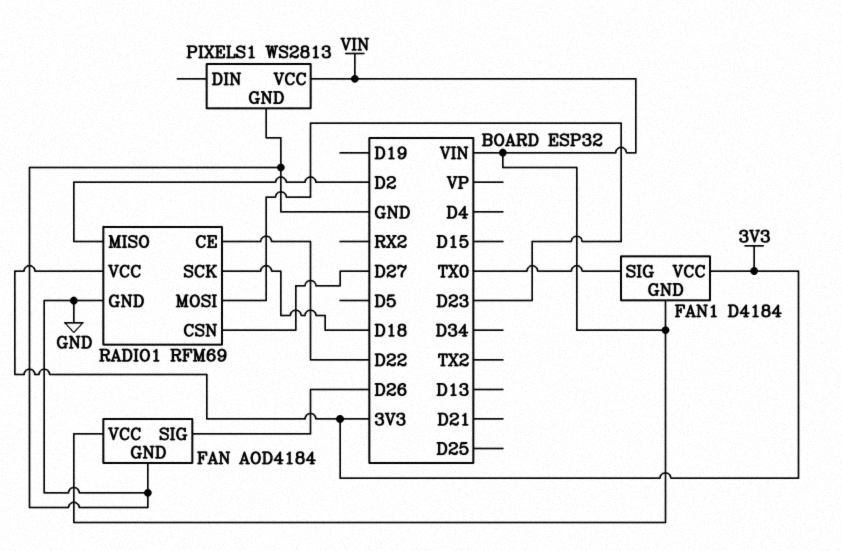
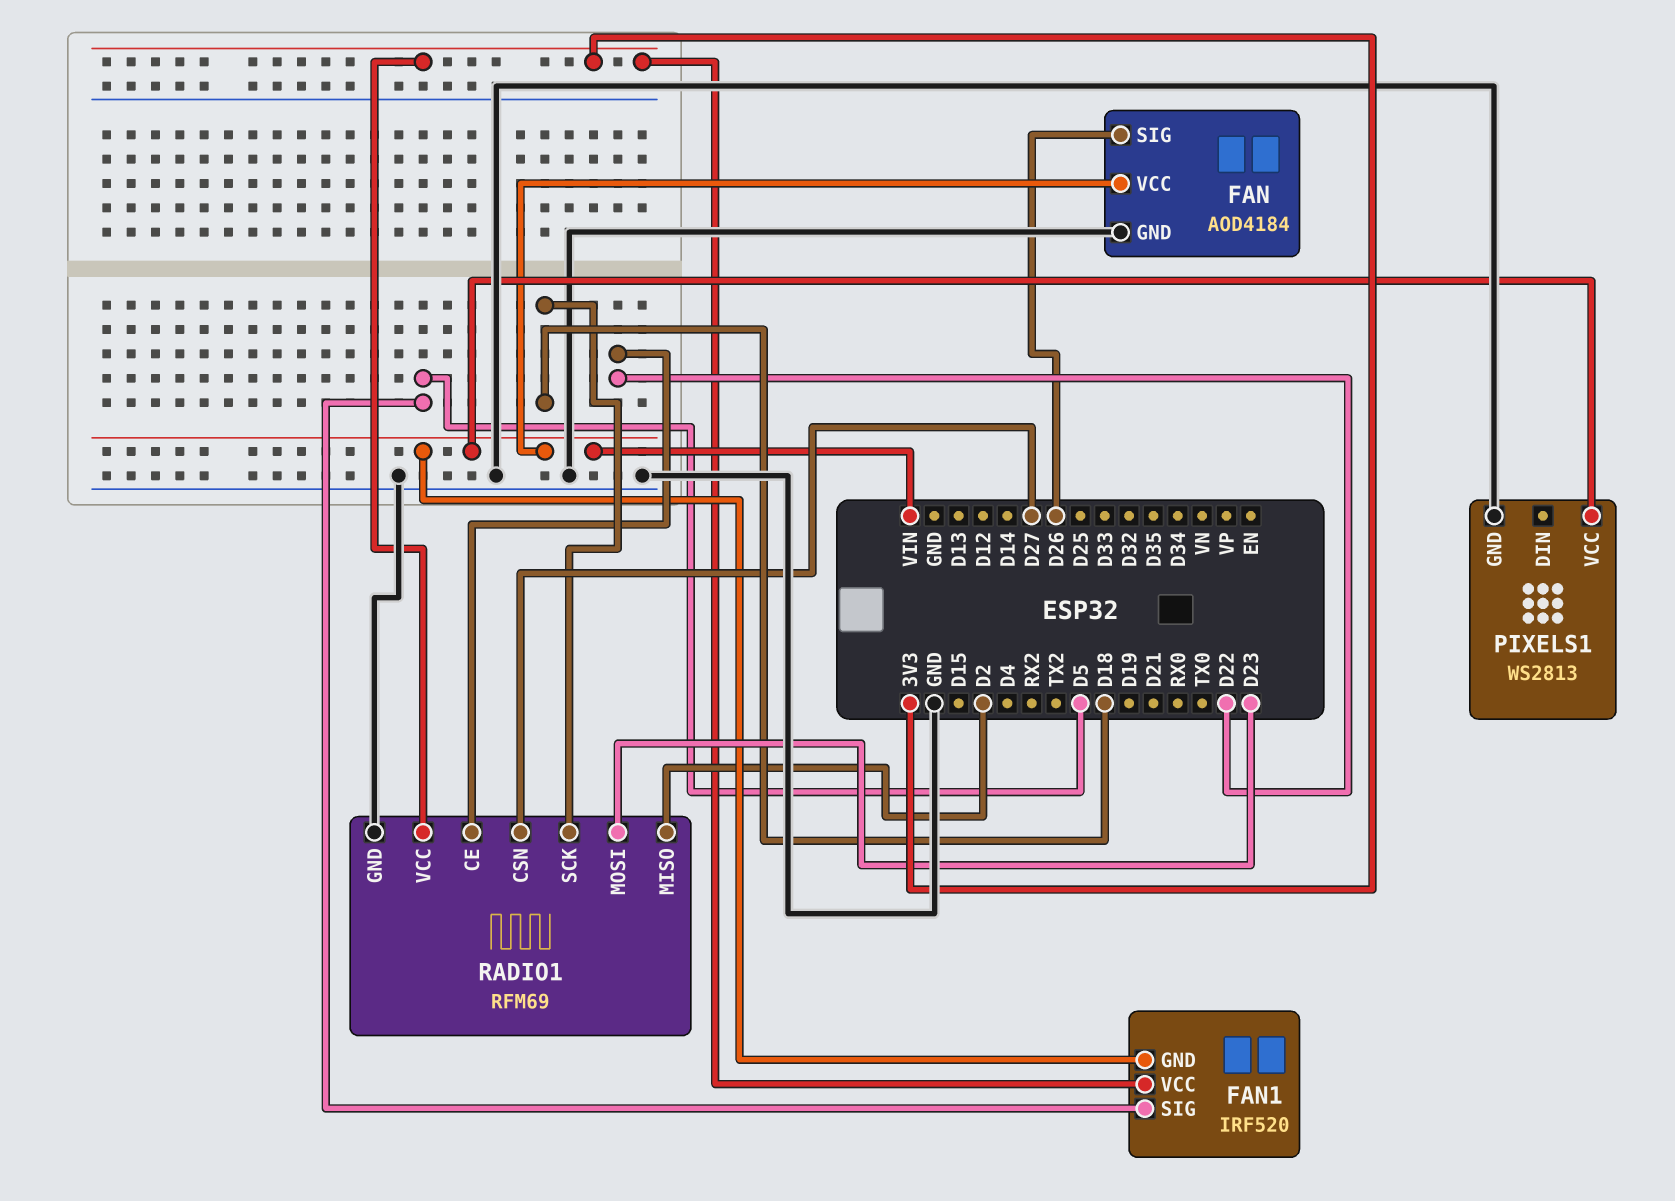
FAN1: D4184 -> IRF520
FAN1 pin SIG: TX0 -> D5

